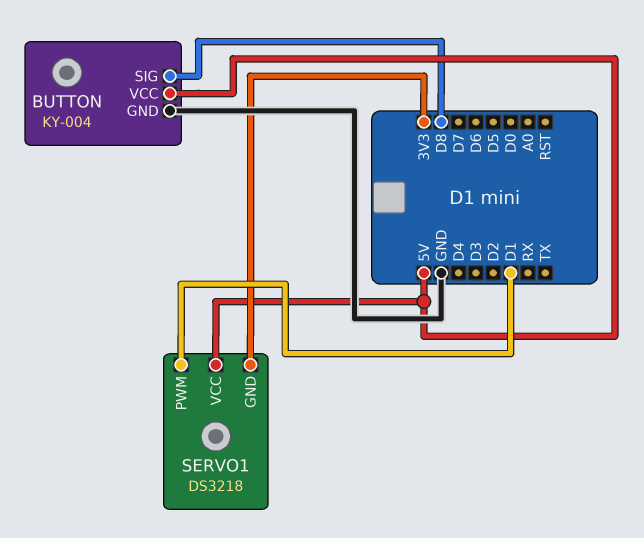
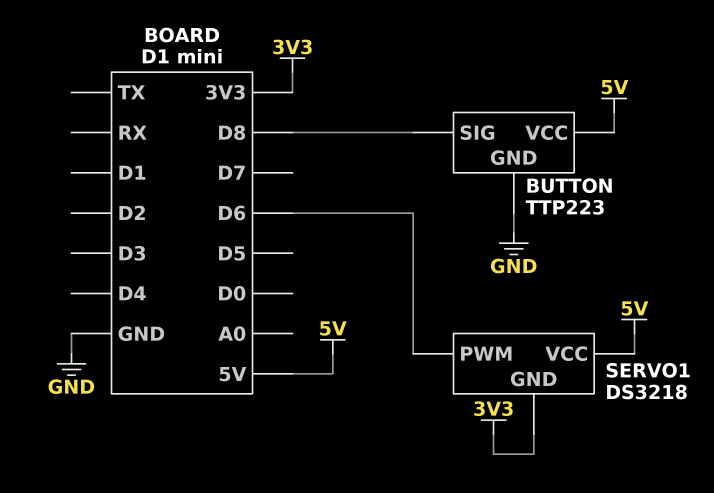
BUTTON: KY-004 -> TTP223
SERVO1 pin PWM: D1 -> D6

